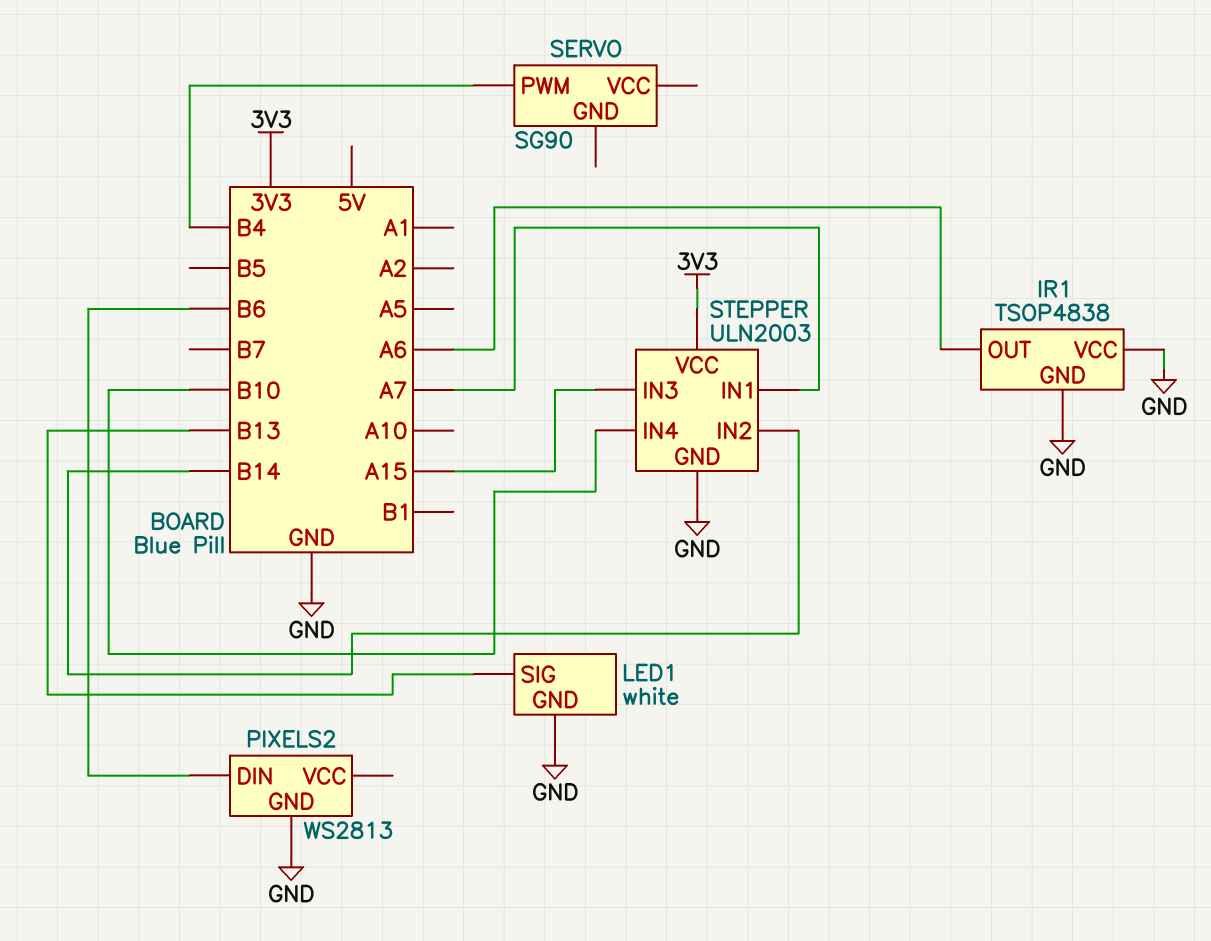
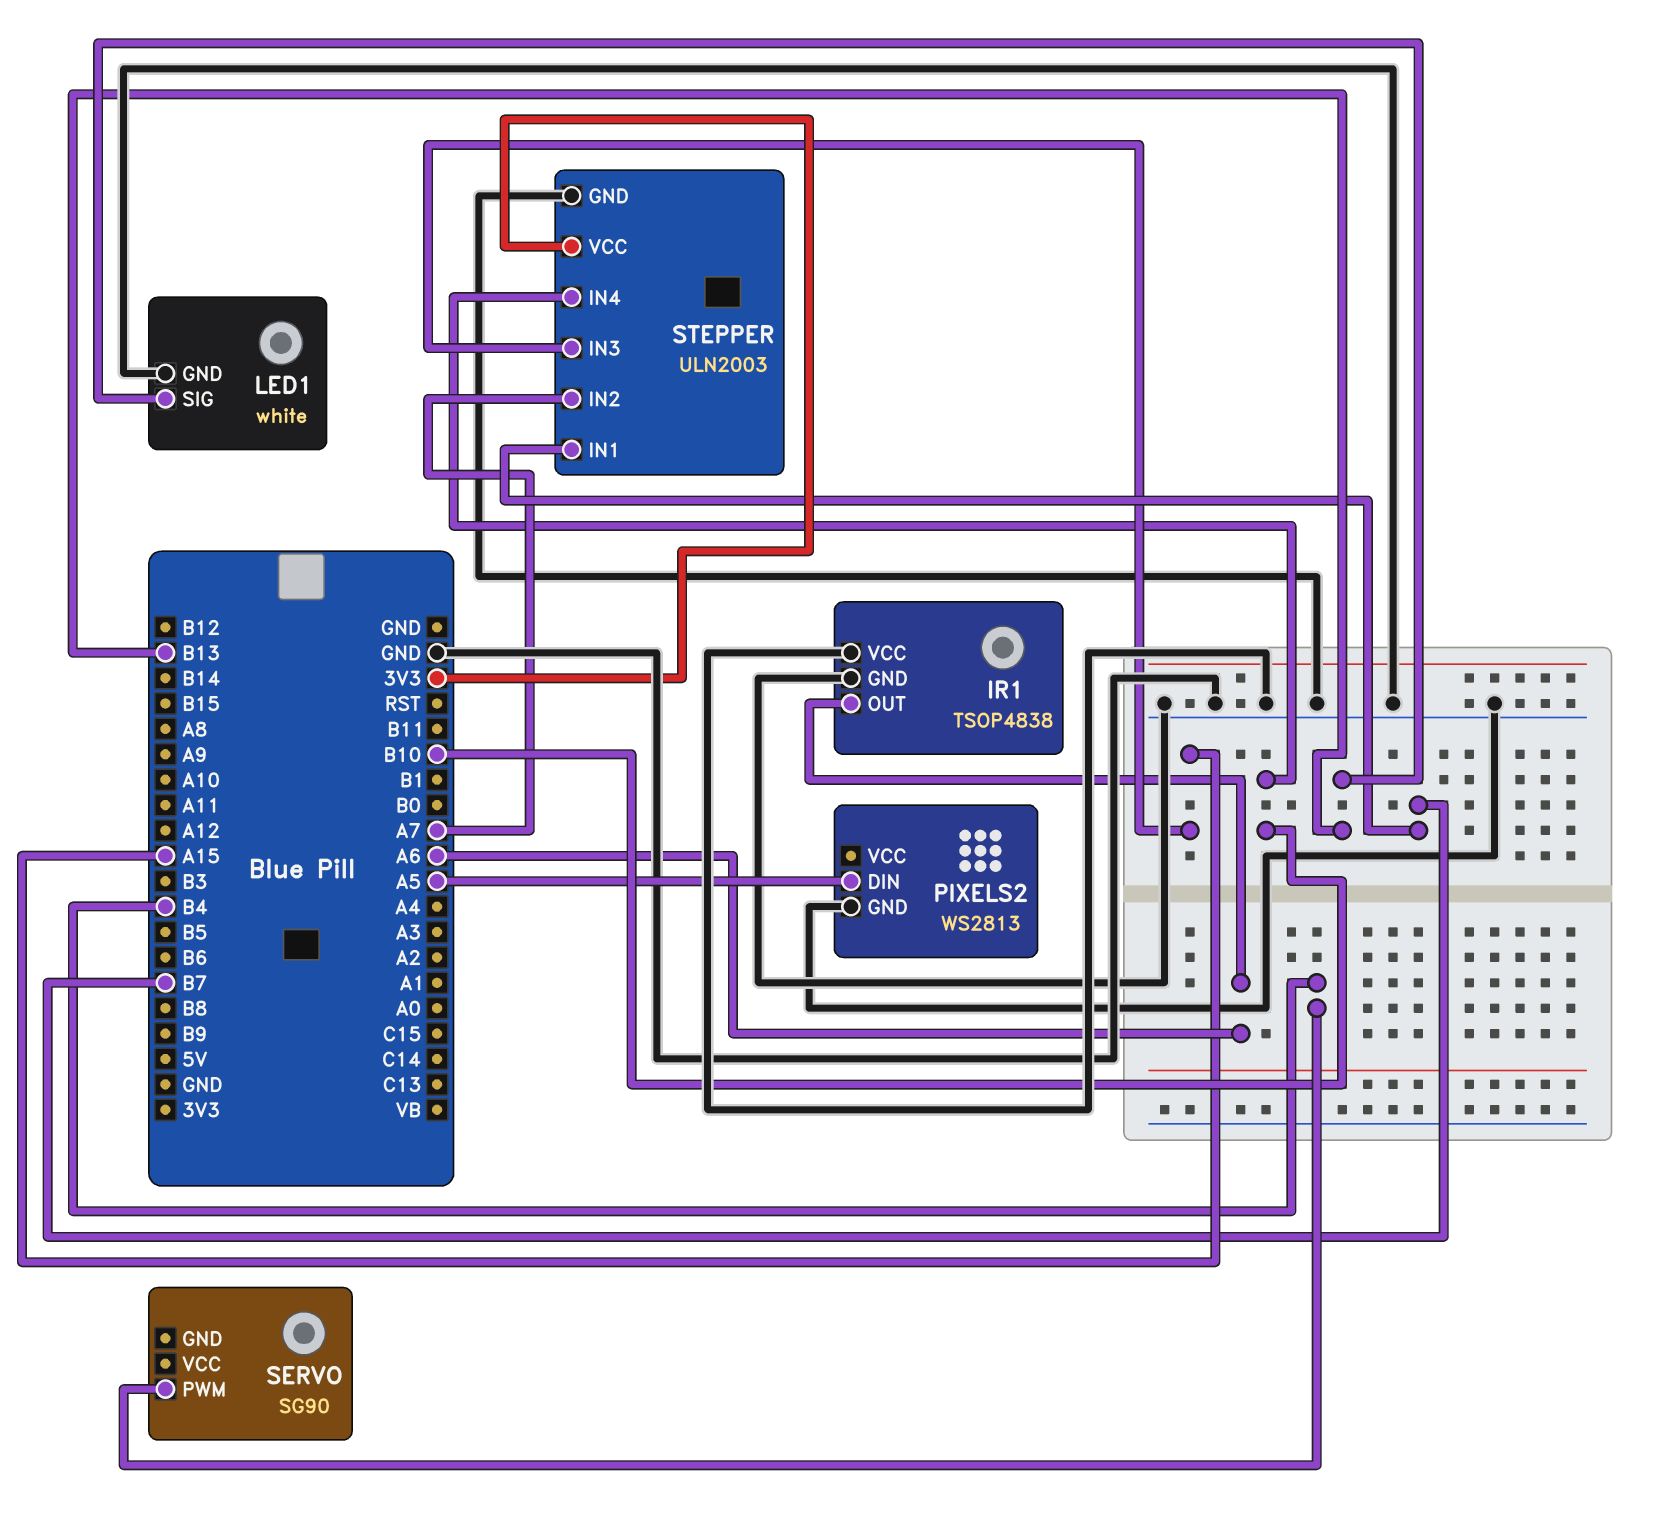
PIXELS2 pin DIN: B6 -> A5
STEPPER pin IN1: A7 -> B7
STEPPER pin IN2: B14 -> A7

